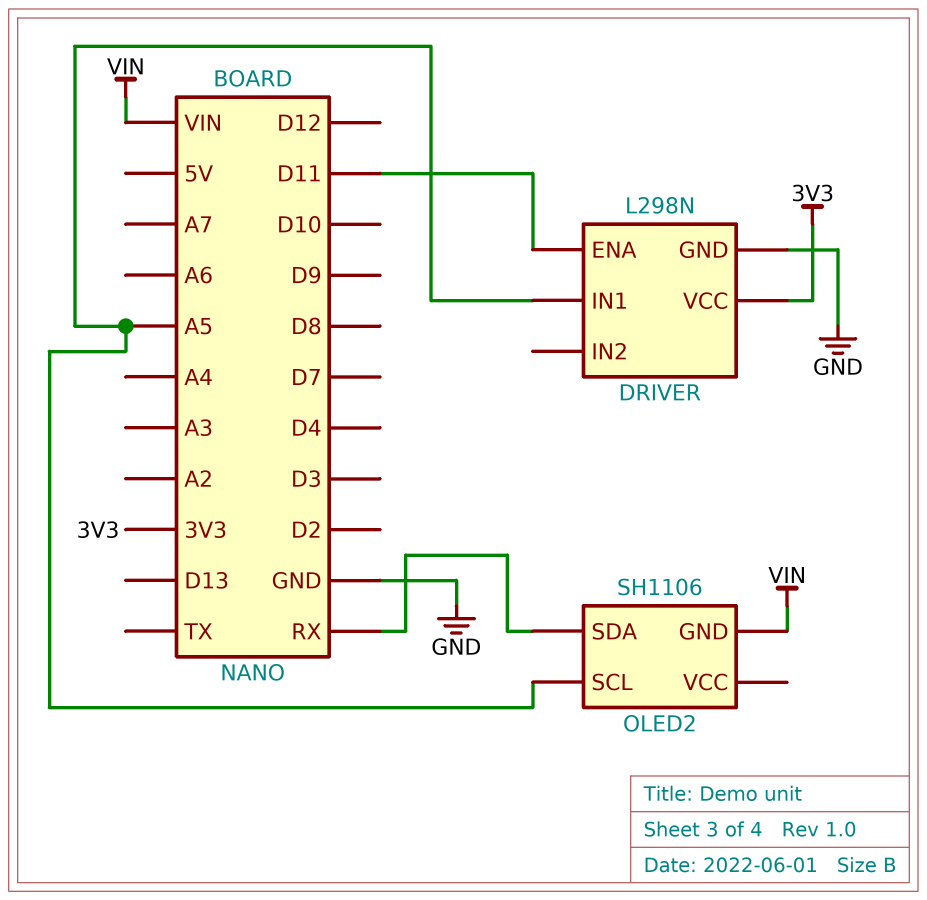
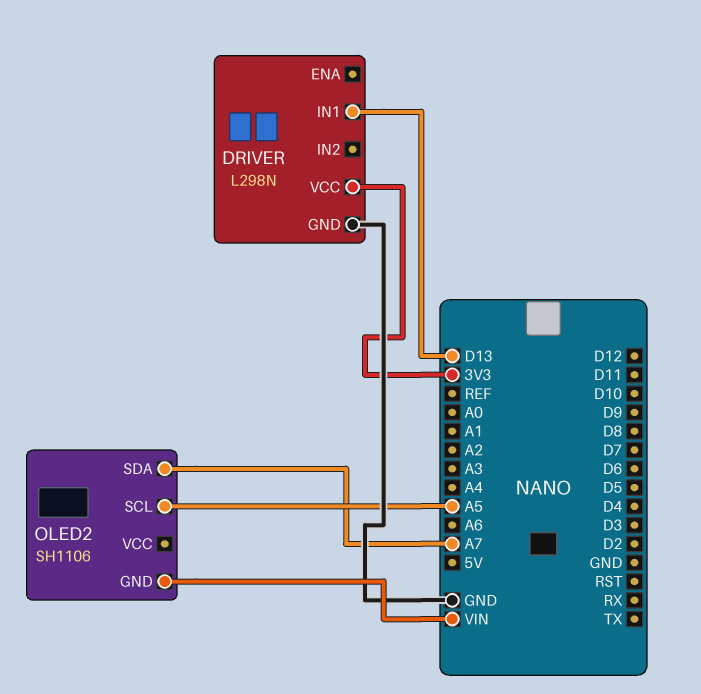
DRIVER pin ENA: D11 -> none
DRIVER pin IN1: A5 -> D13
OLED2 pin SDA: RX -> A7

